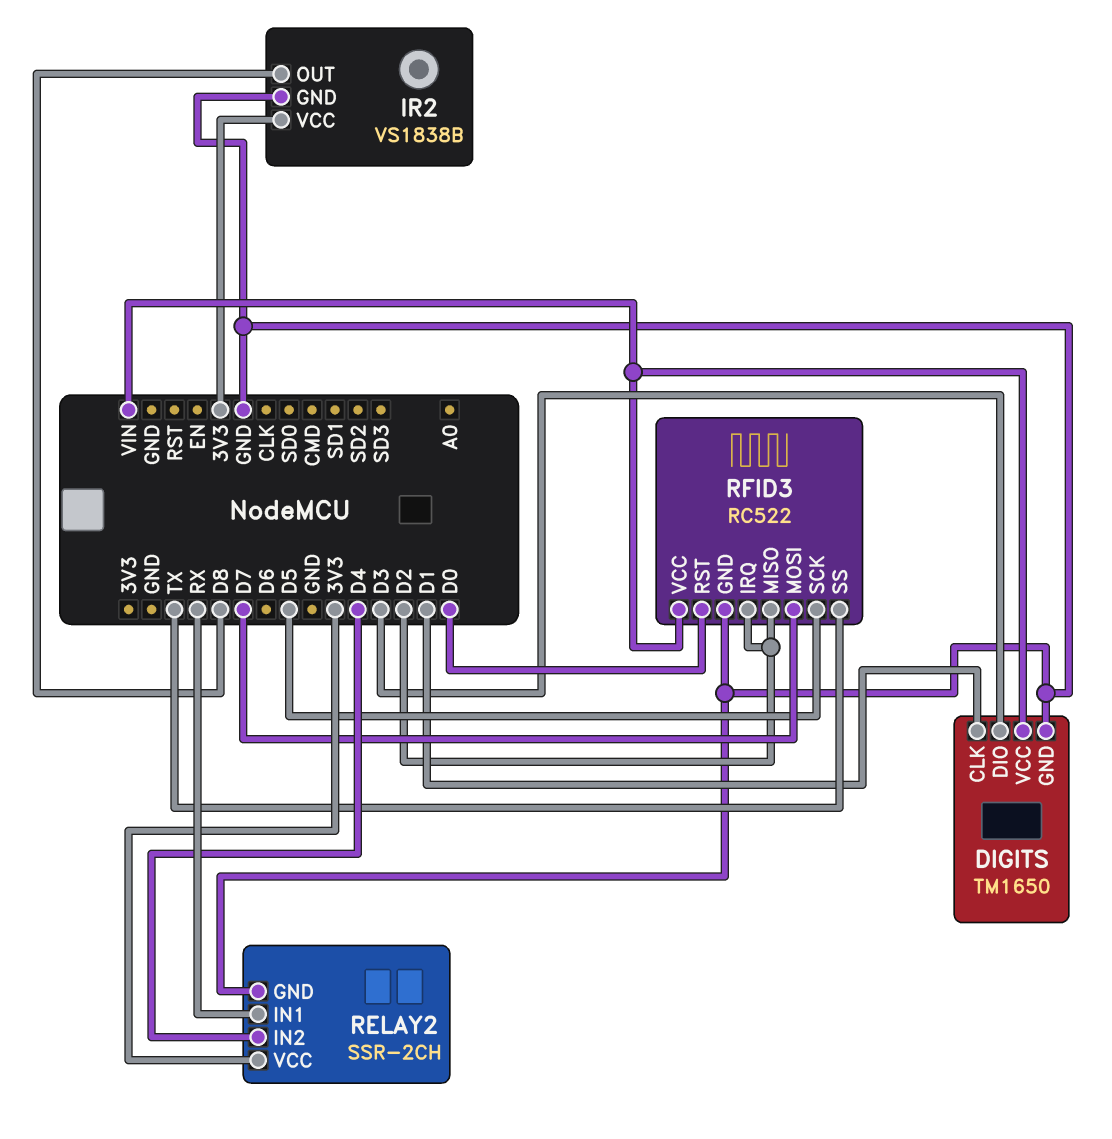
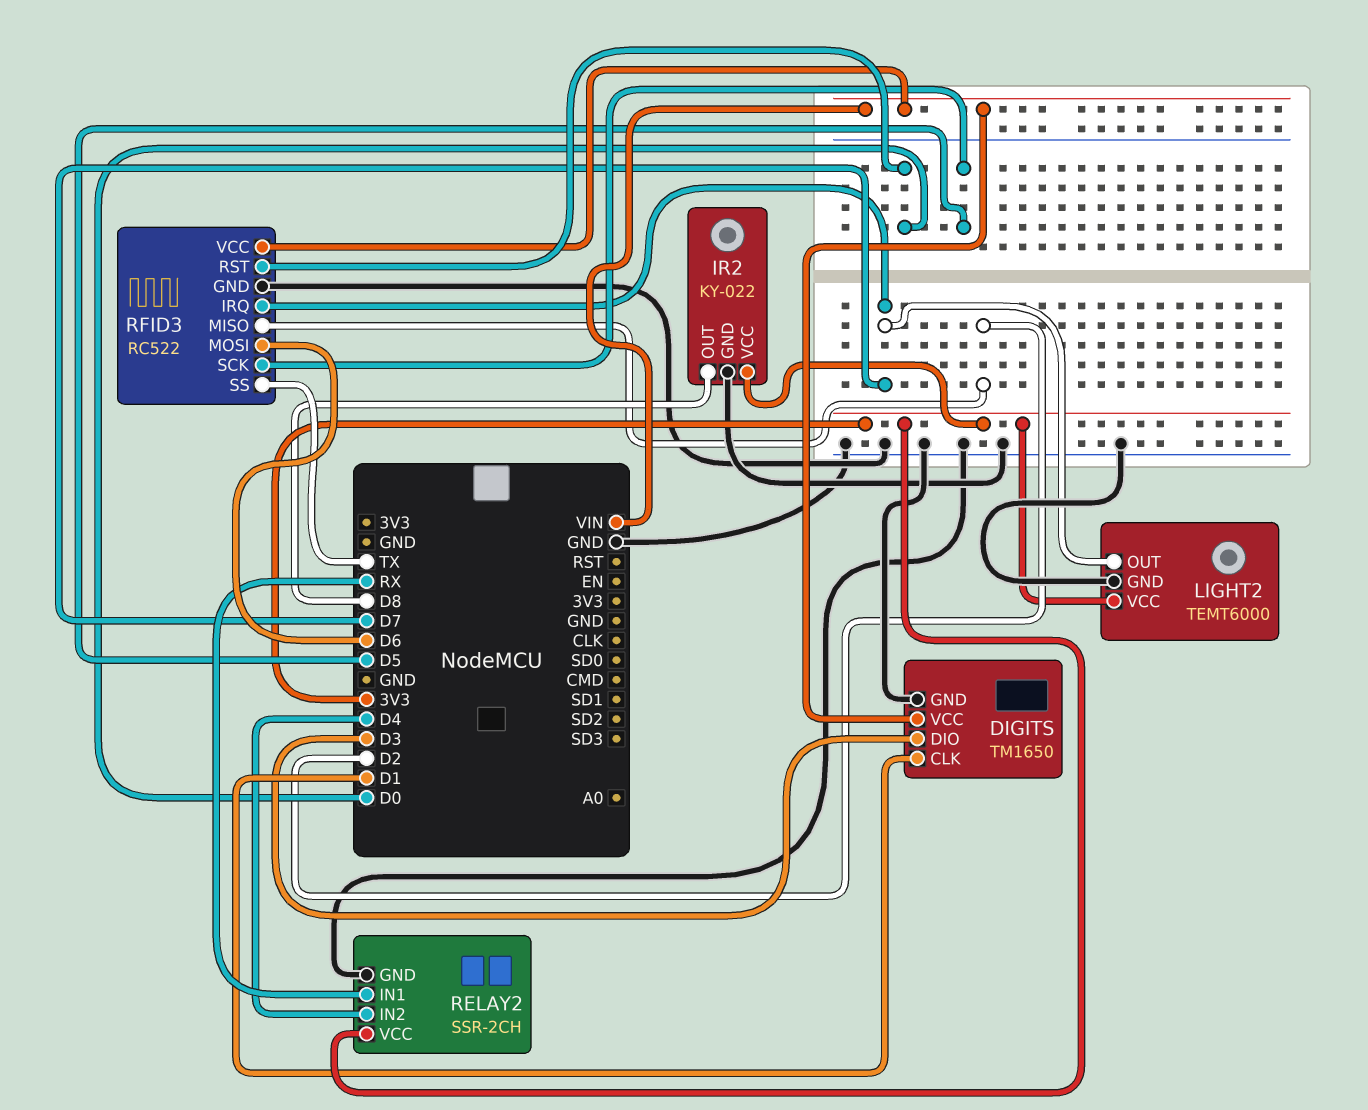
IR2: VS1838B -> KY-022
LIGHT2: none -> TEMT6000
LIGHT2 pin GND: none -> GND
LIGHT2 pin OUT: none -> D7
LIGHT2 pin VCC: none -> 3V3
RFID3 pin IRQ: D2 -> D7
RFID3 pin MOSI: D7 -> D6

